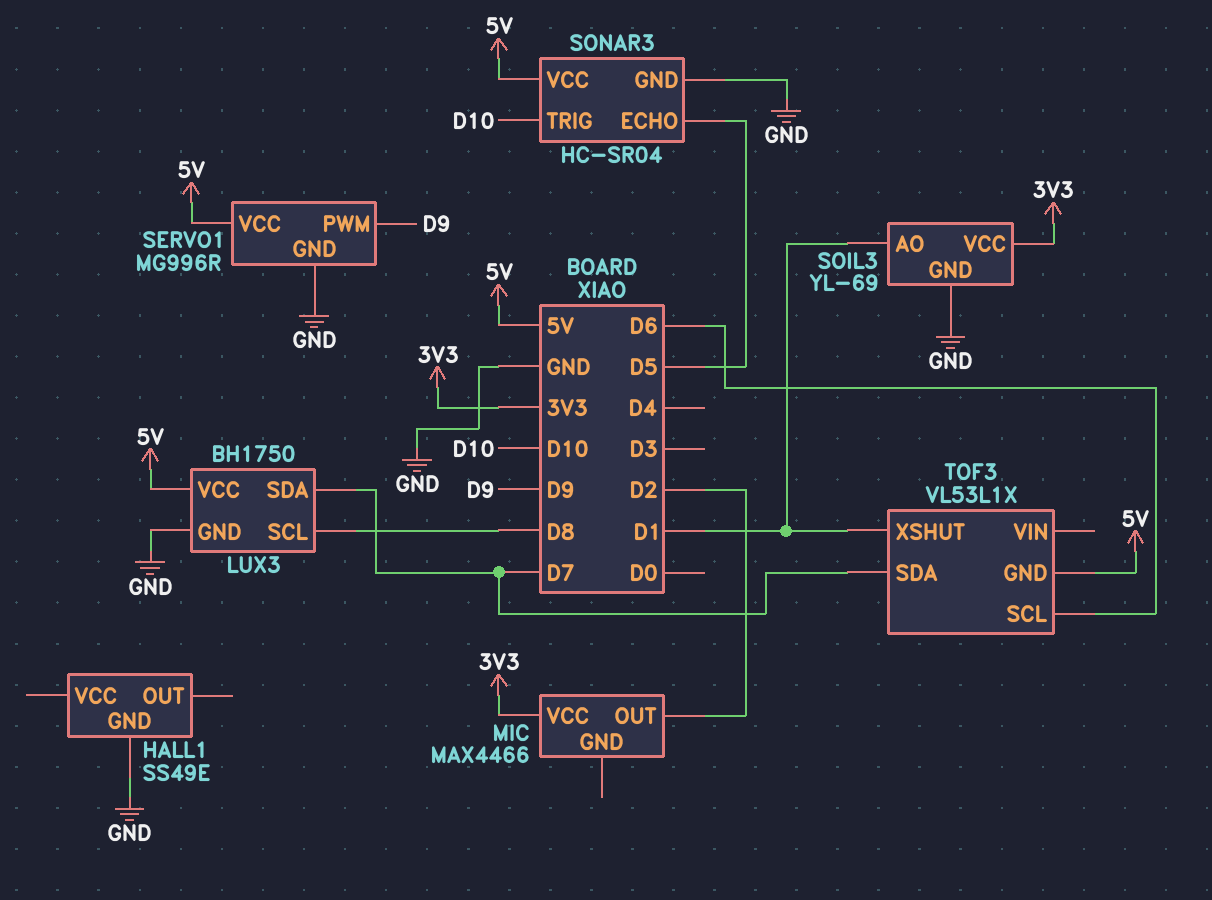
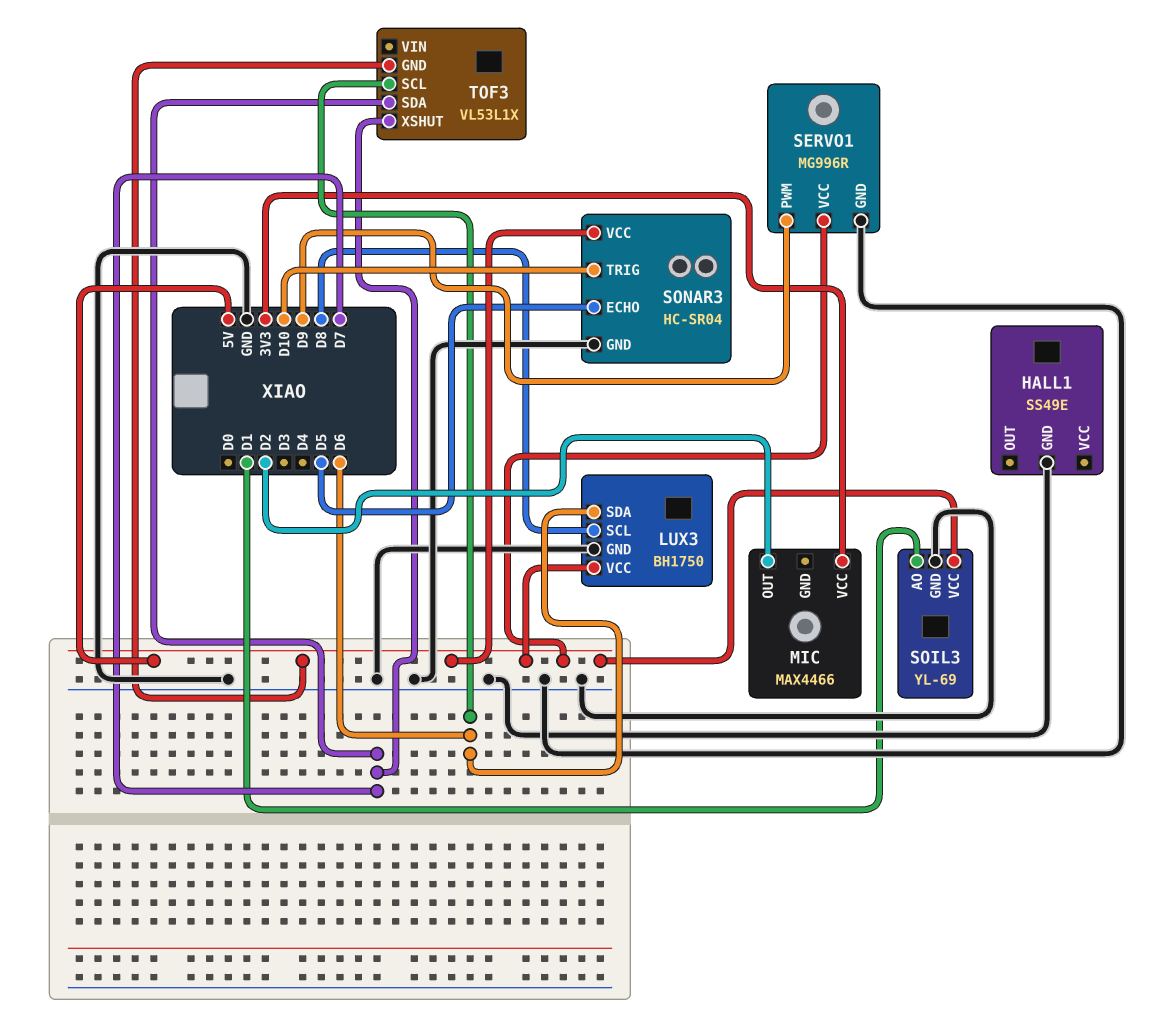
LUX3 pin SDA: D7 -> D6
SOIL3 pin VCC: 3V3 -> 5V
TOF3 pin XSHUT: D1 -> D7

